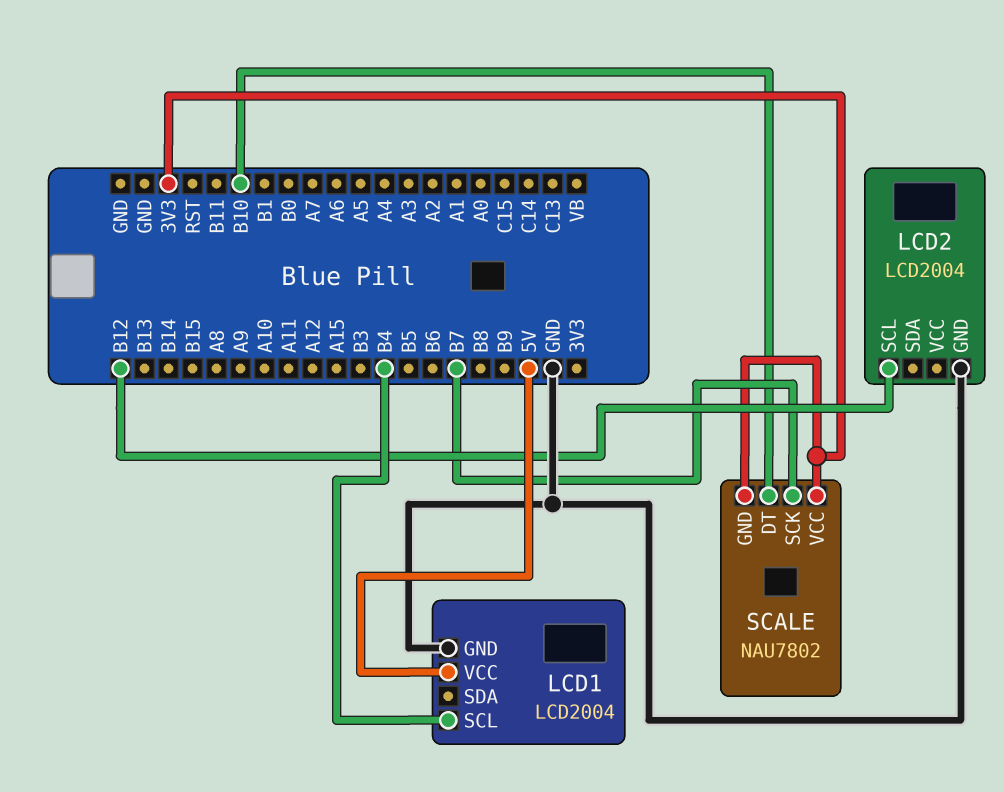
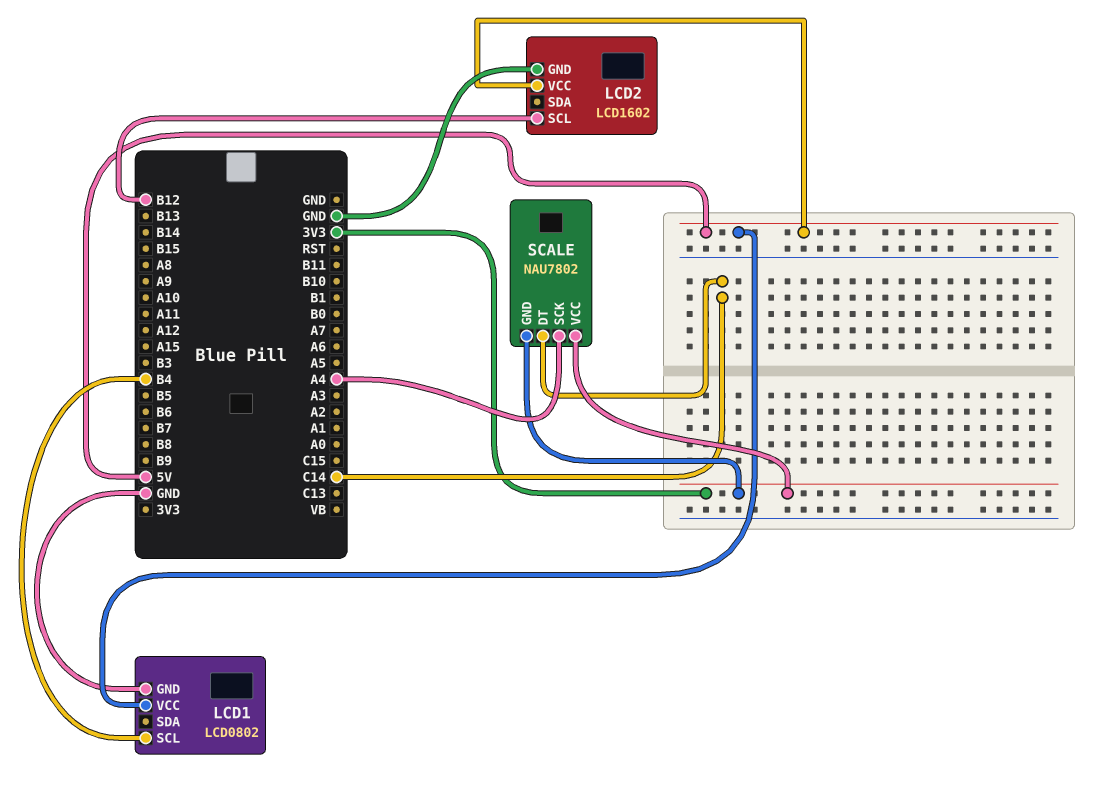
LCD1: LCD2004 -> LCD0802
LCD2: LCD2004 -> LCD1602
LCD2 pin VCC: none -> 5V
SCALE pin DT: B10 -> C14
SCALE pin SCK: B7 -> A4

